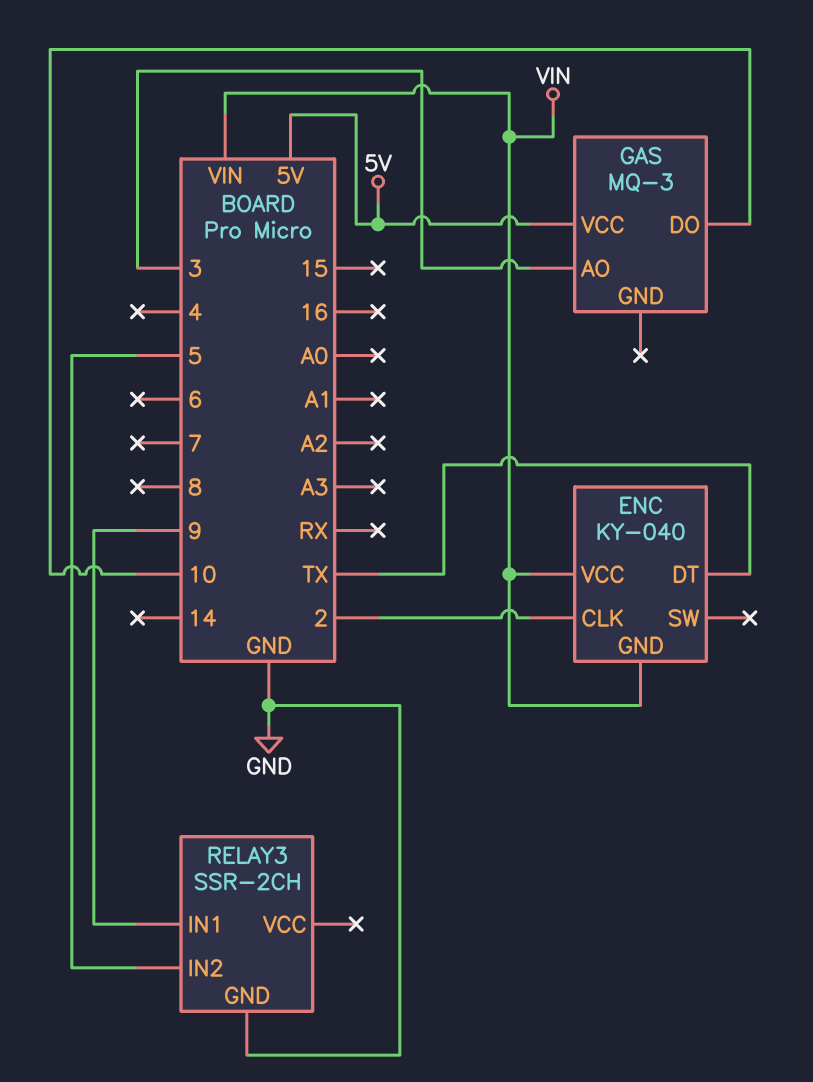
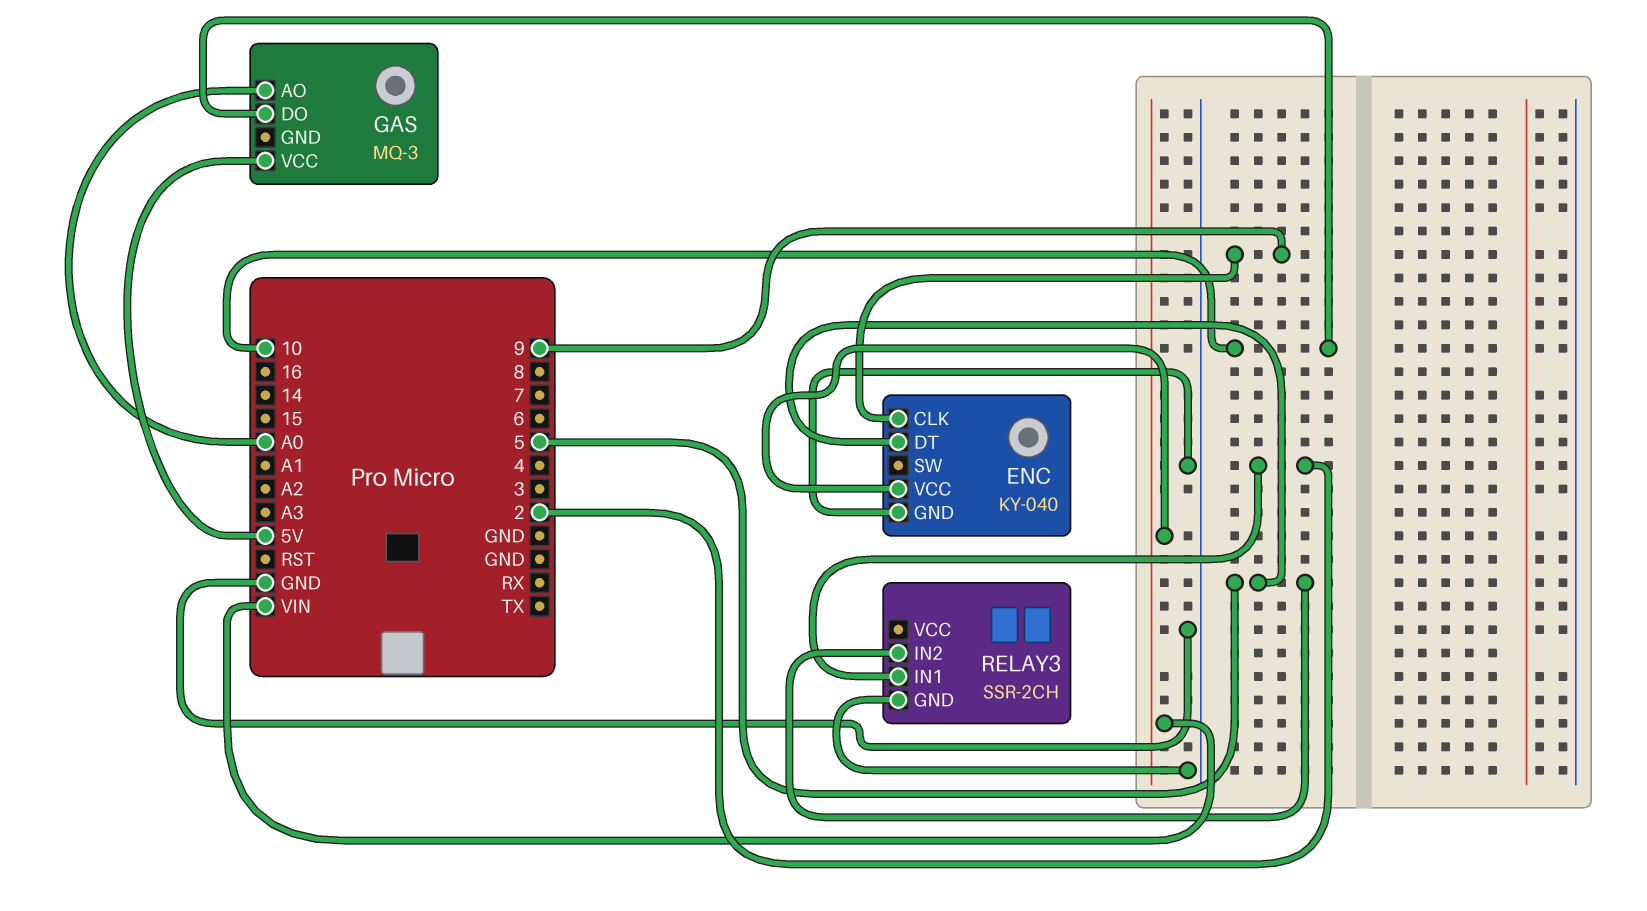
ENC pin CLK: 2 -> 9
ENC pin DT: TX -> 5
ENC pin GND: VIN -> GND
GAS pin AO: 3 -> A0
RELAY3 pin IN1: 9 -> 2

